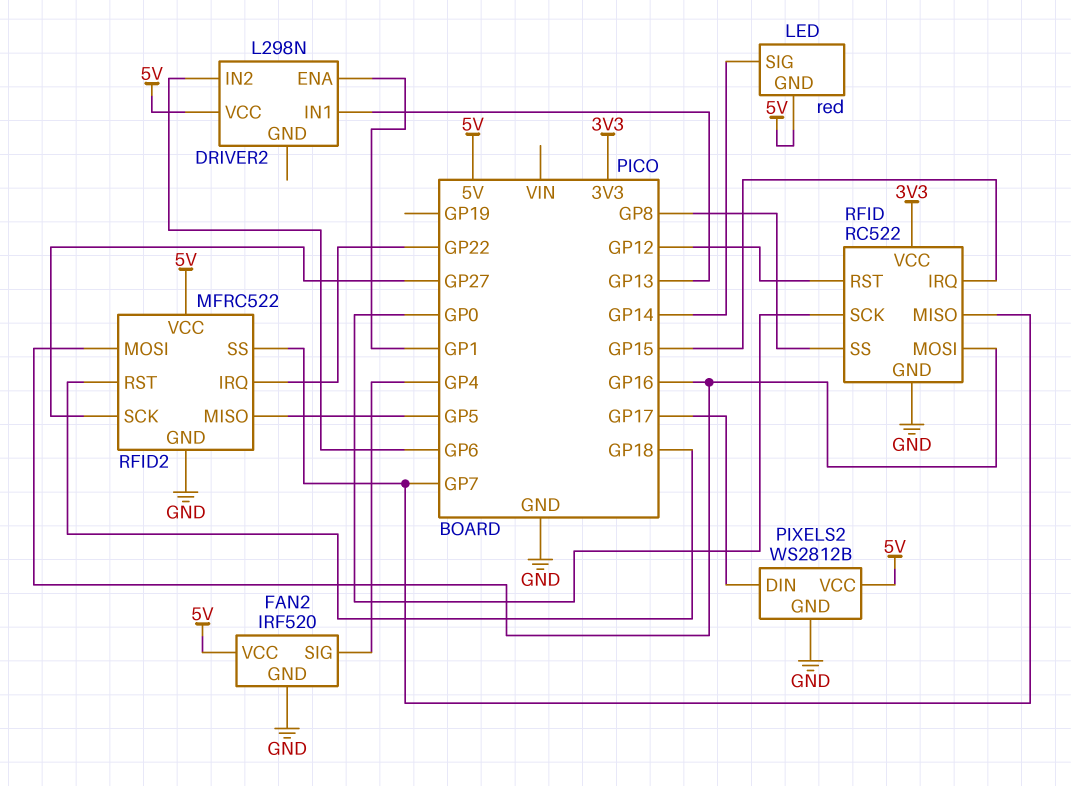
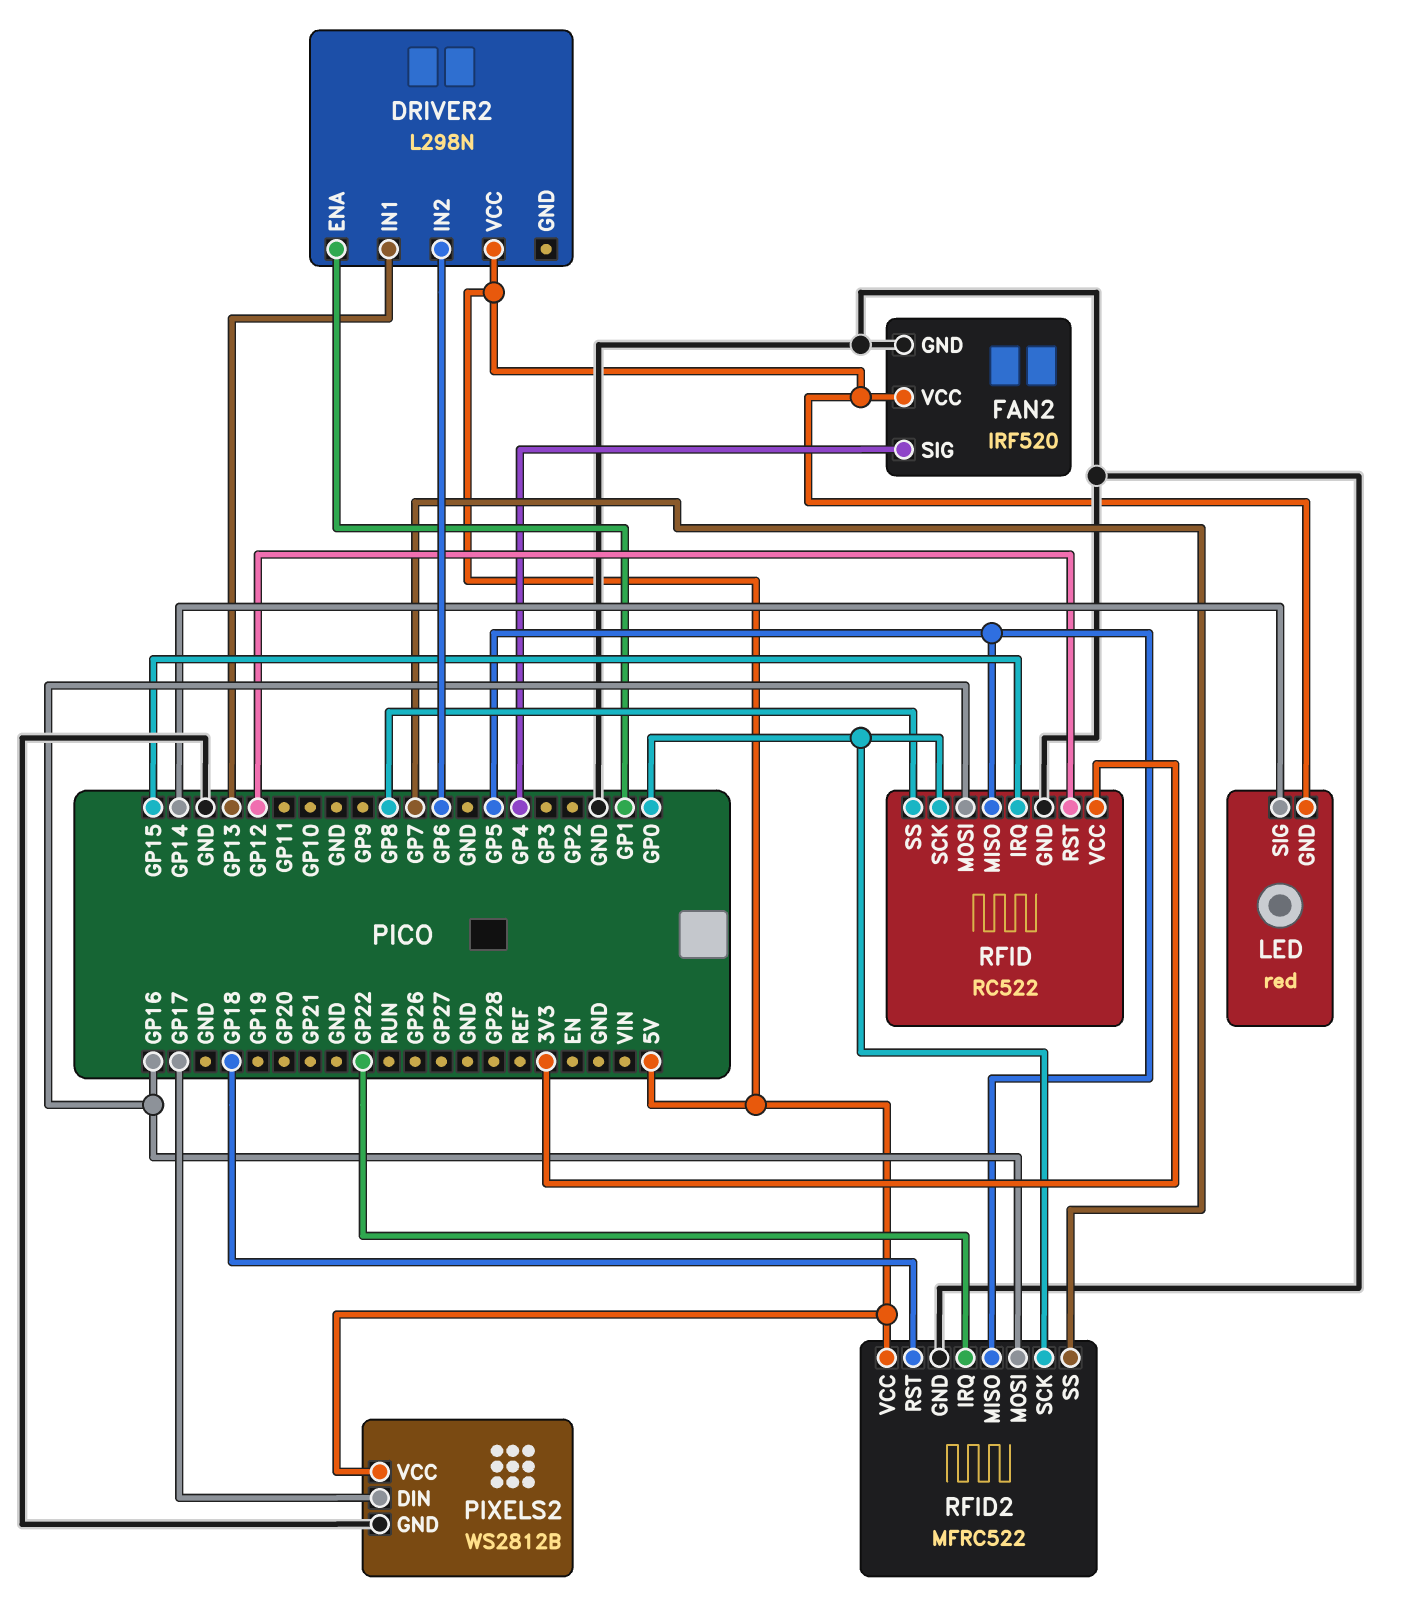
RFID pin MISO: GP7 -> GP5
RFID2 pin SCK: GP27 -> GP0

